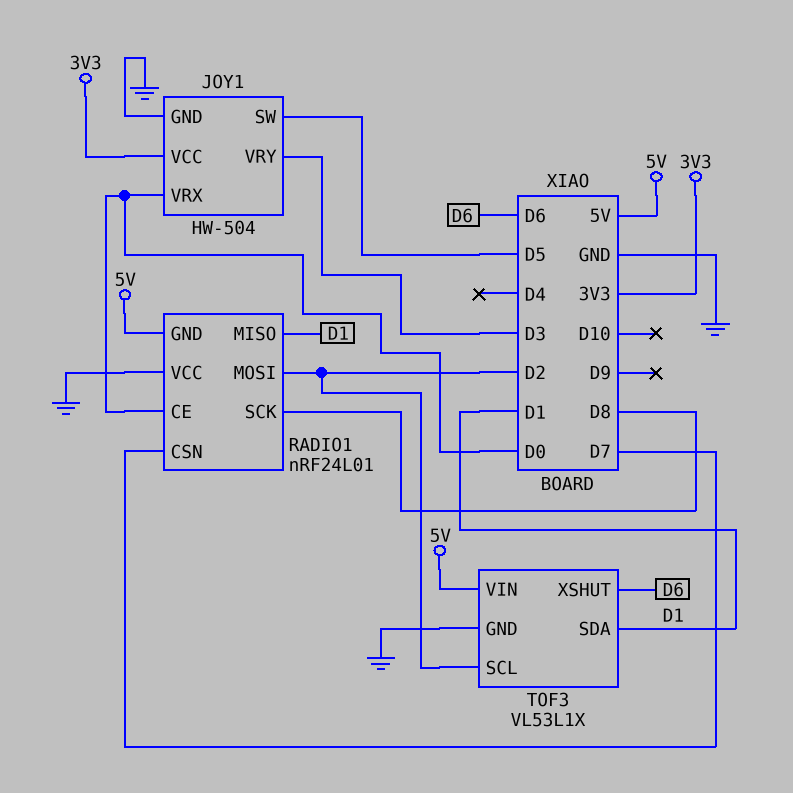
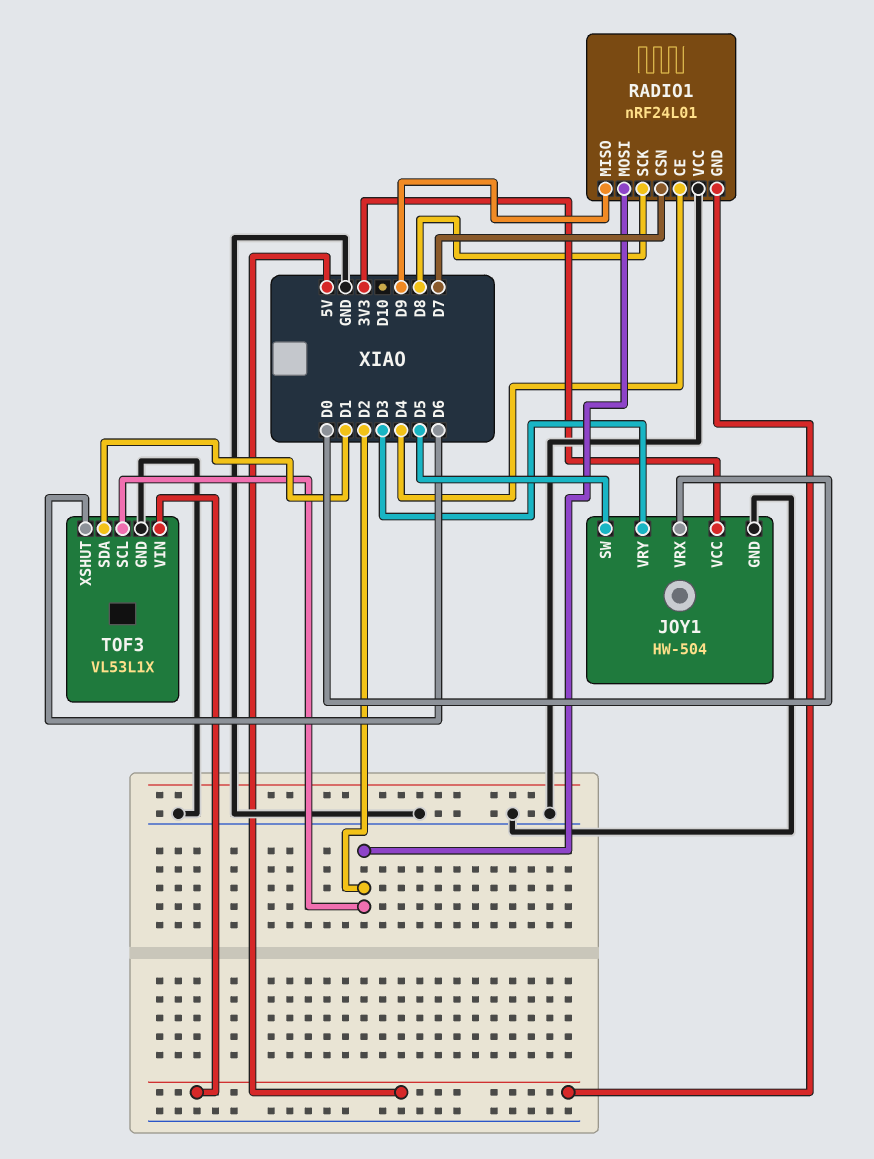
RADIO1 pin CE: D0 -> D4
RADIO1 pin MISO: D1 -> D9

